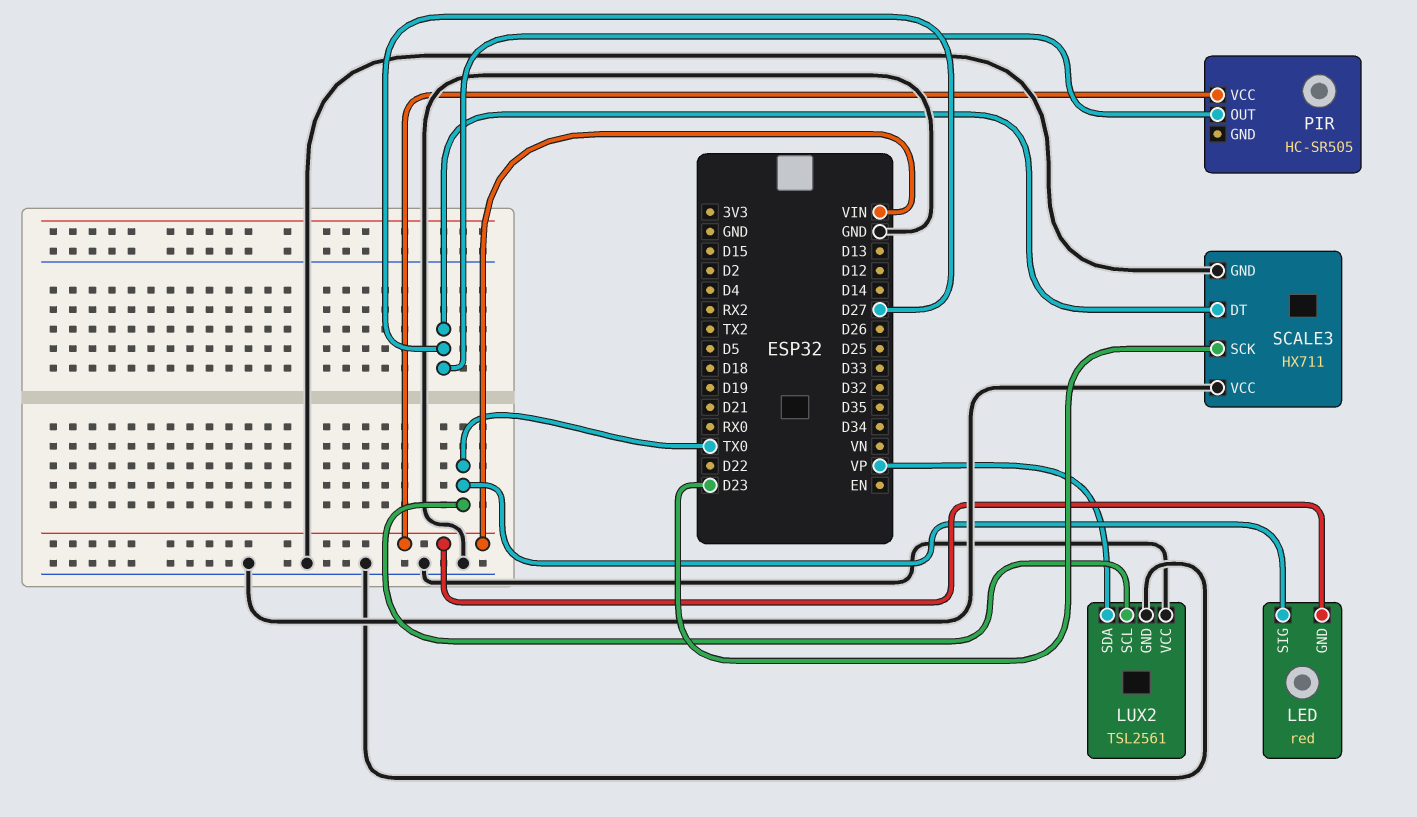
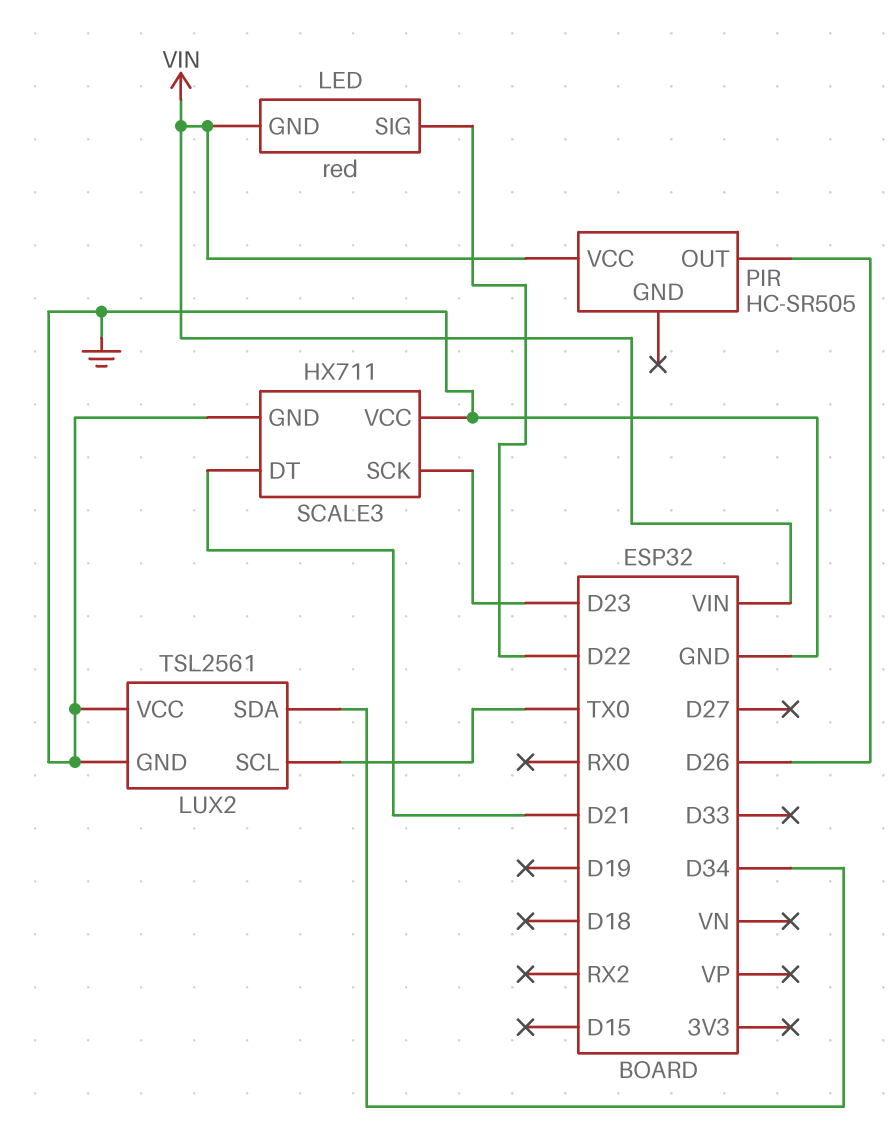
LED pin SIG: TX0 -> D22
LUX2 pin SDA: VP -> D34
PIR pin OUT: D27 -> D26
SCALE3 pin DT: D27 -> D21

